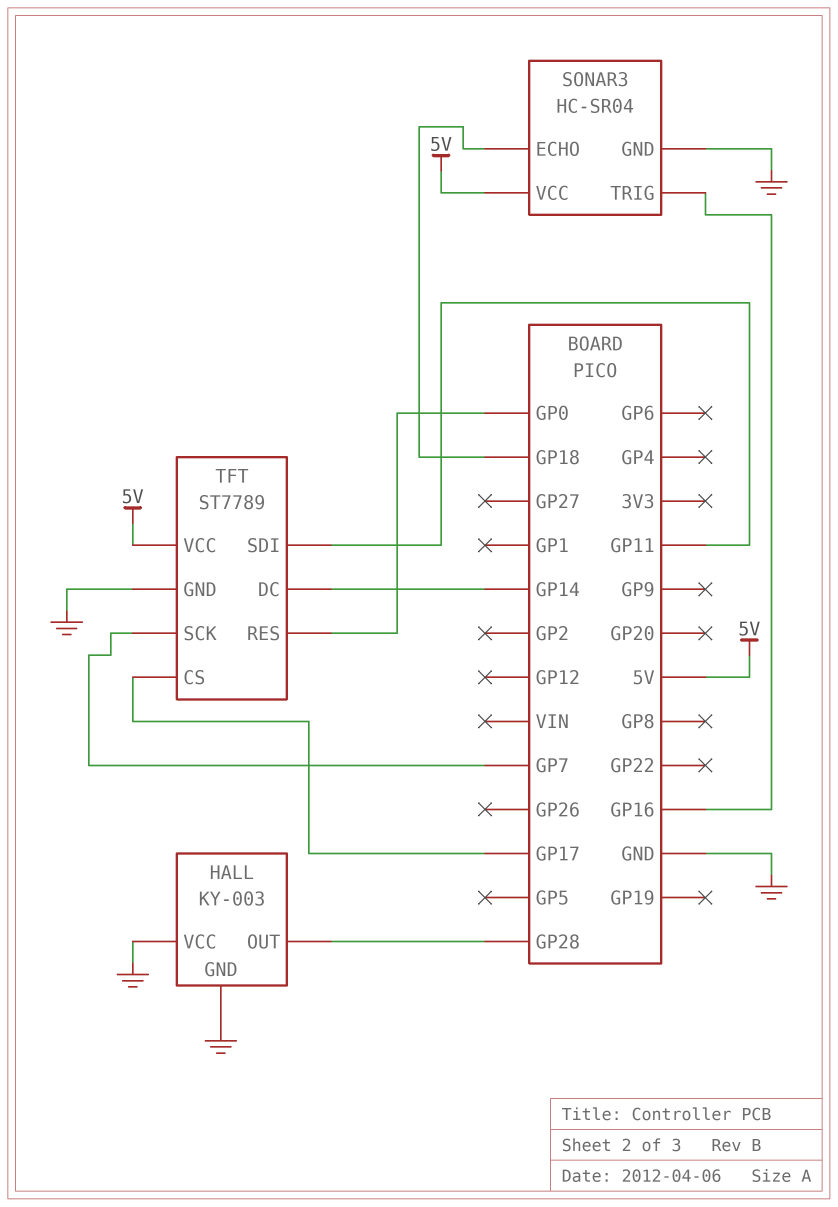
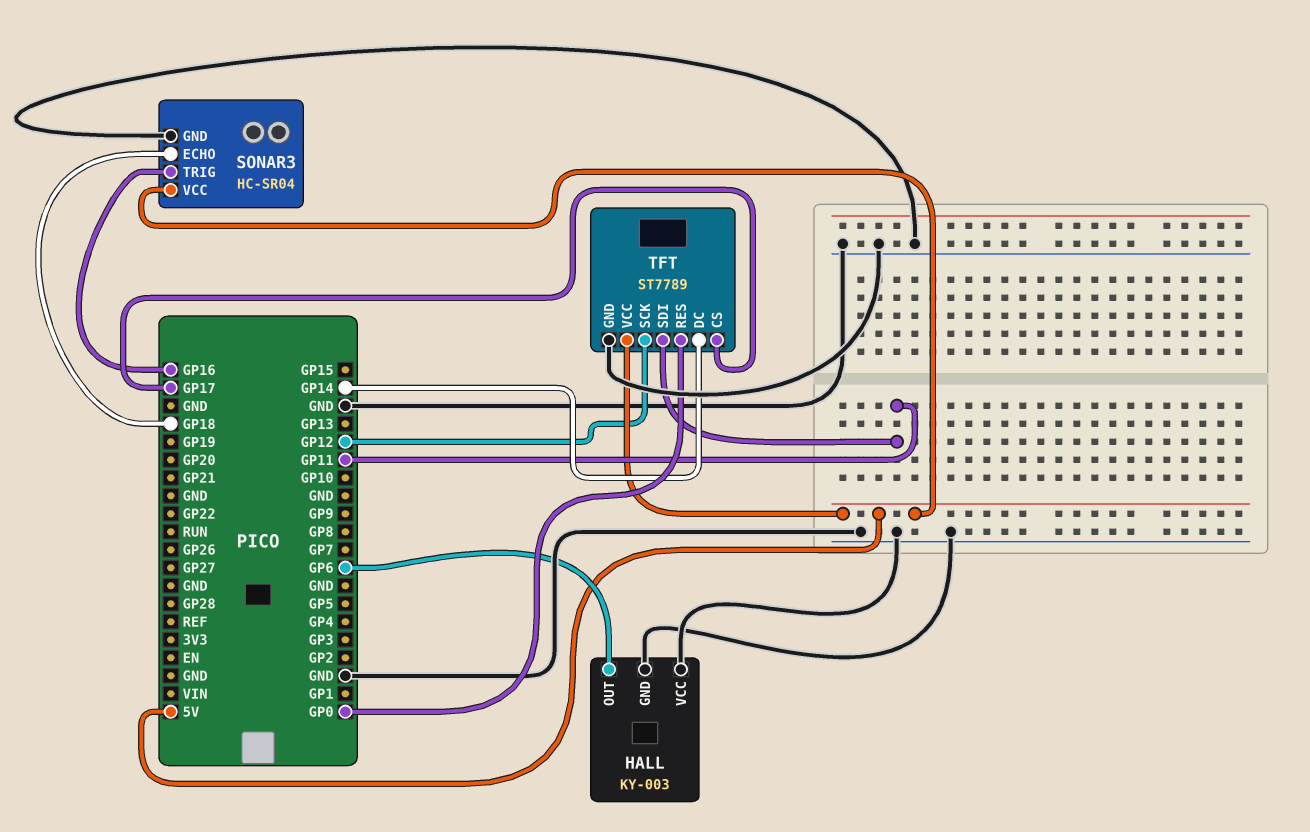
HALL pin OUT: GP28 -> GP6
TFT pin SCK: GP7 -> GP12

